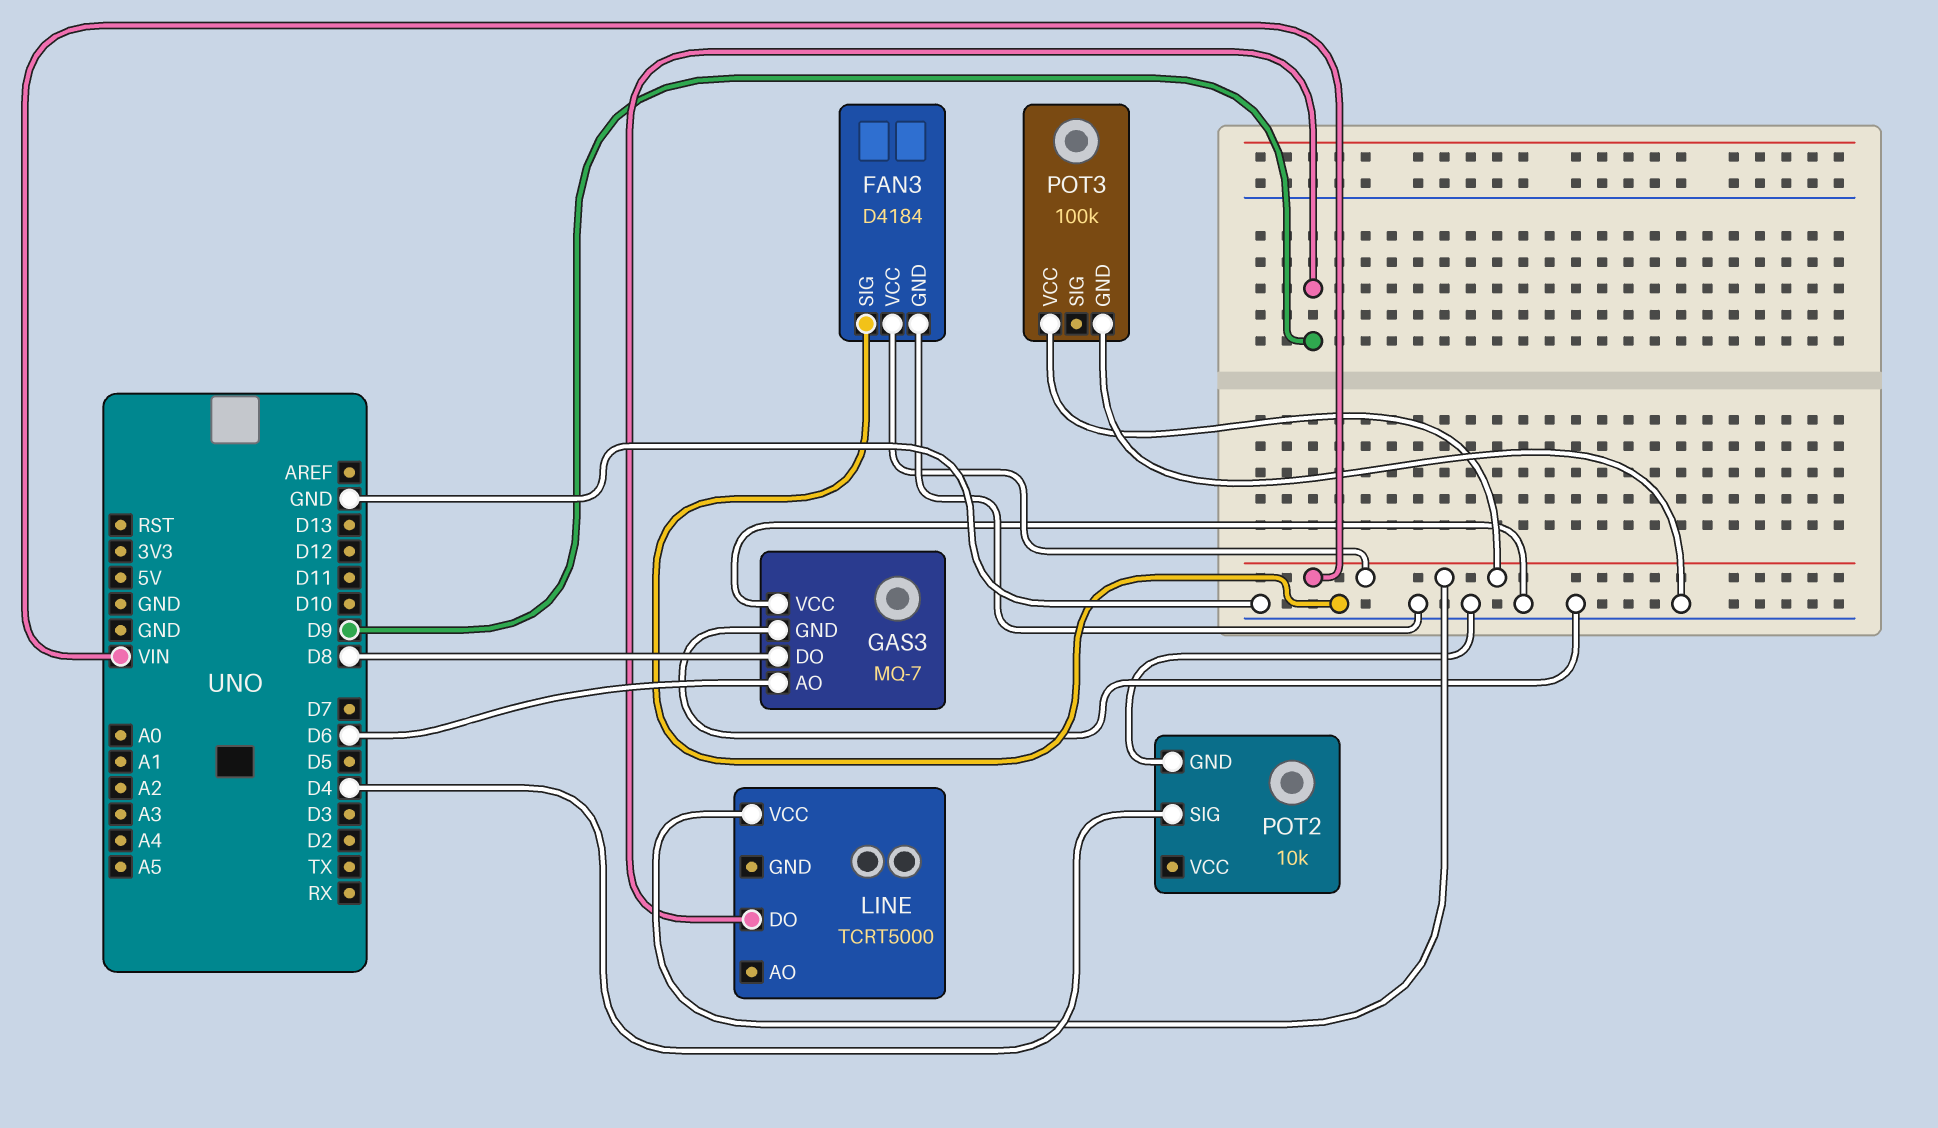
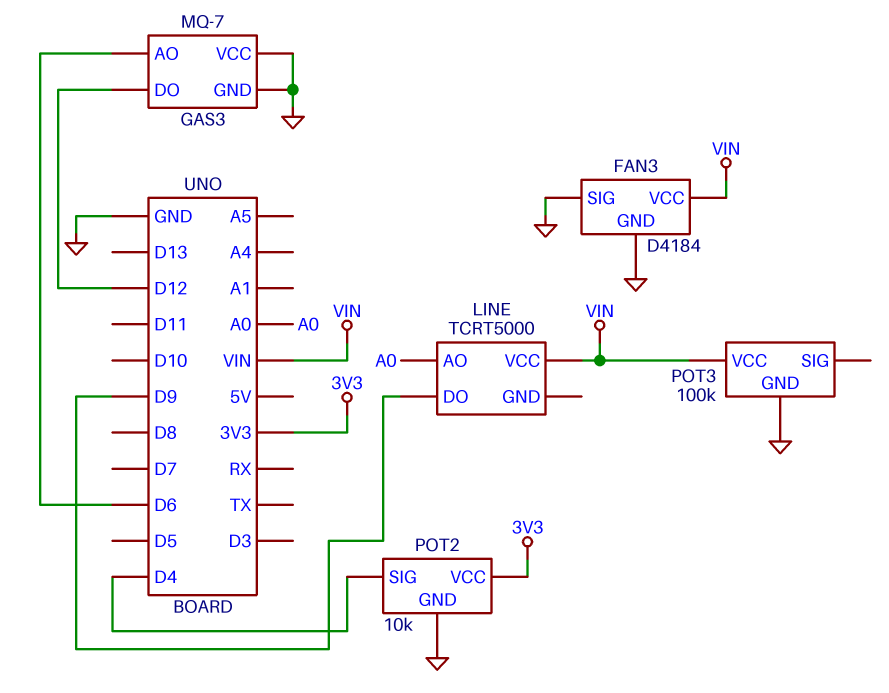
GAS3 pin DO: D8 -> D12
LINE pin AO: none -> A0
POT2 pin VCC: none -> 3V3

